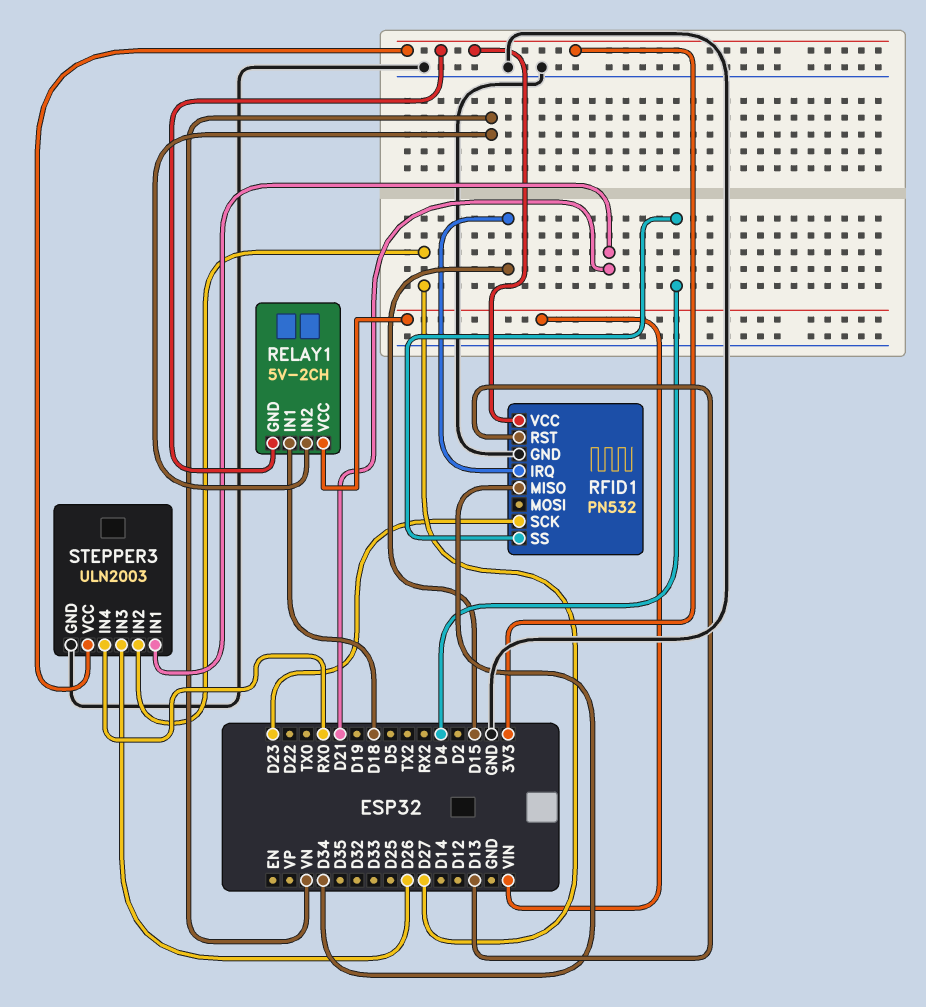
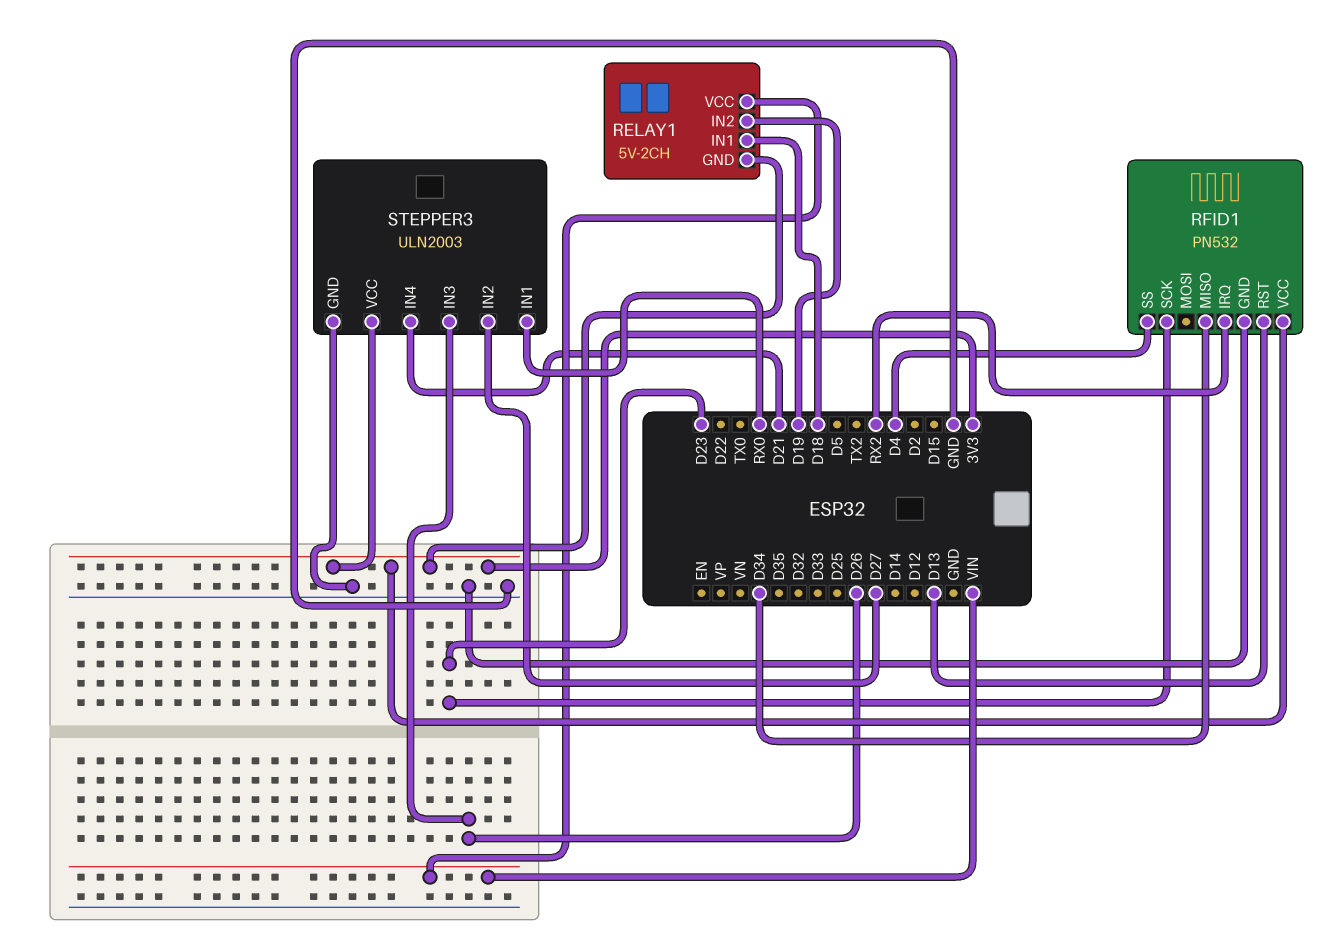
RELAY1 pin IN2: VN -> D19
RFID1 pin IRQ: D15 -> RX2
STEPPER3 pin IN1: D21 -> RX0
STEPPER3 pin IN4: RX0 -> D21

